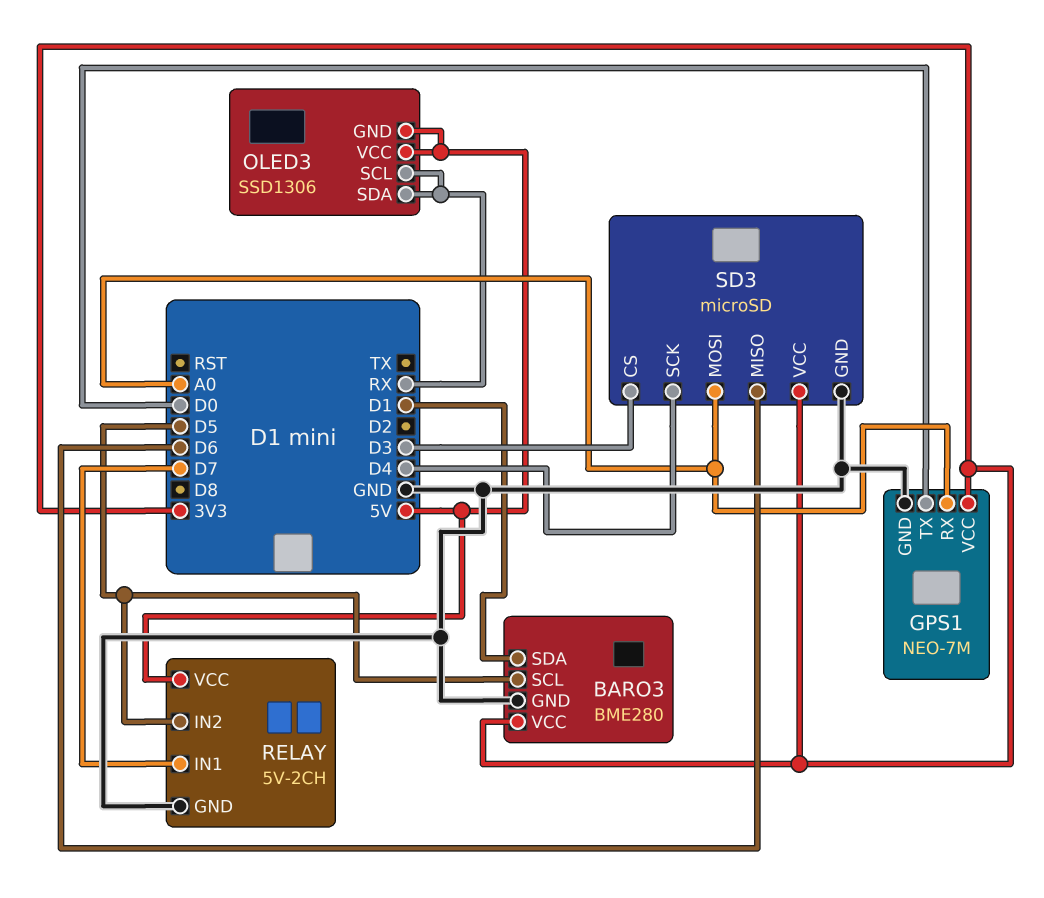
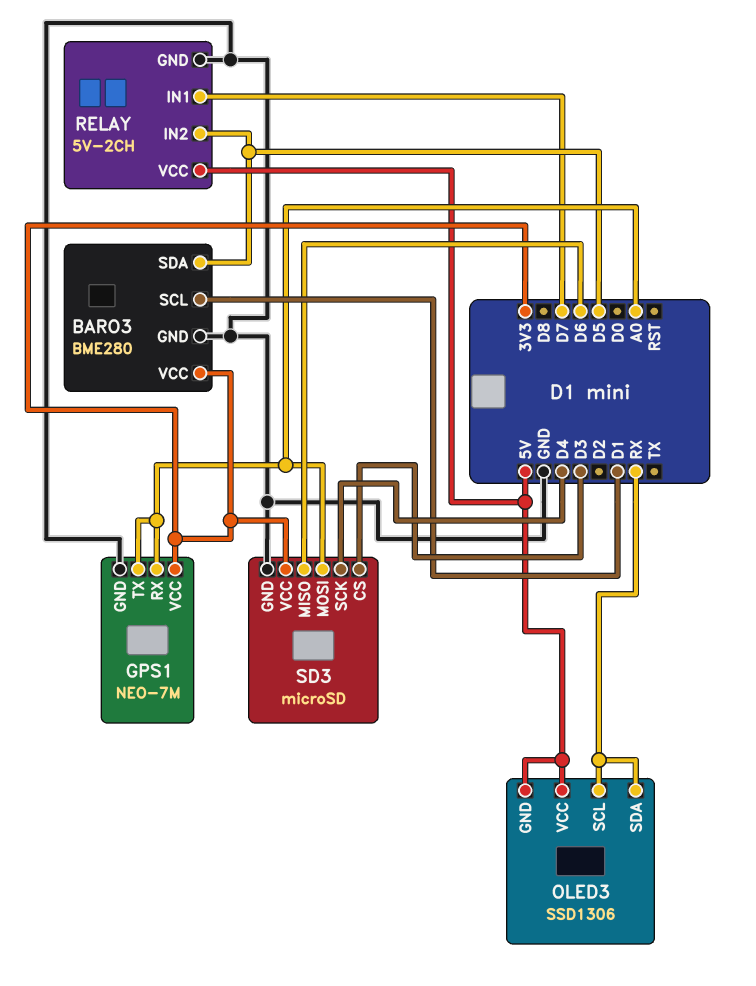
BARO3 pin SCL: D5 -> D1
BARO3 pin SDA: D1 -> D5
GPS1 pin TX: D0 -> A0

